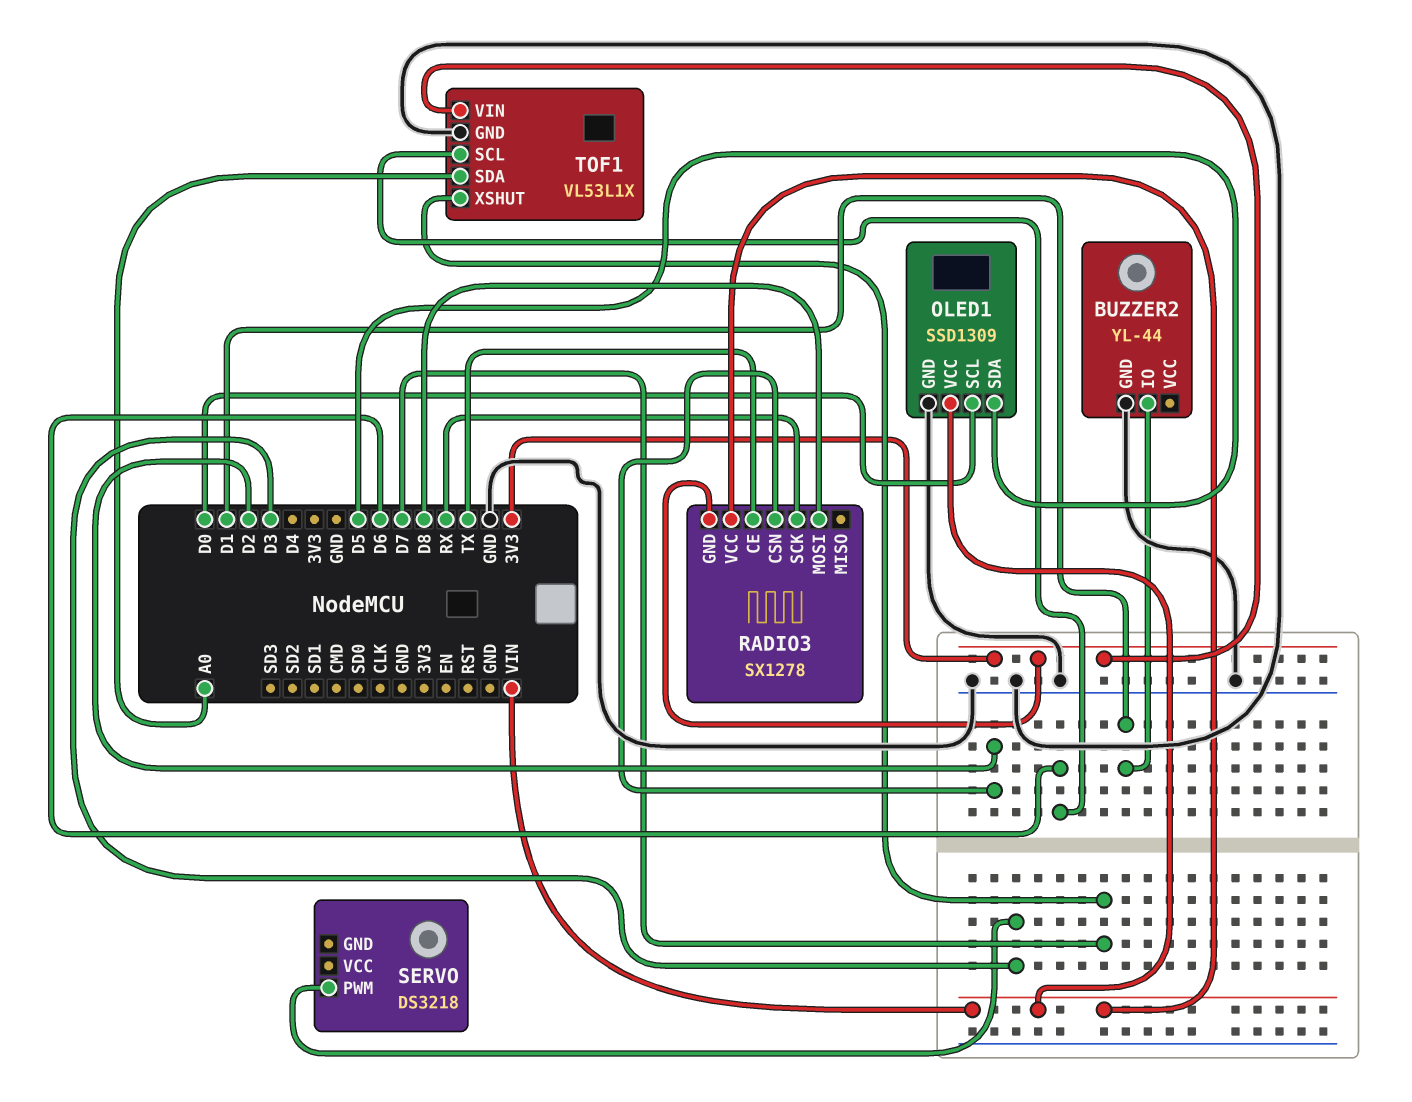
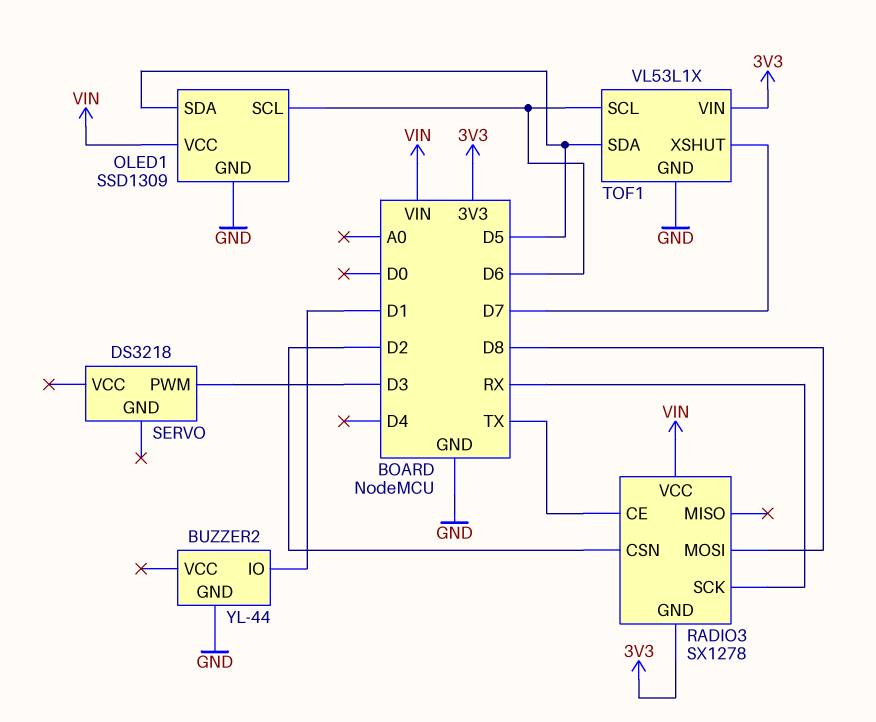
OLED1 pin SCL: D0 -> D6
TOF1 pin SDA: A0 -> D5

